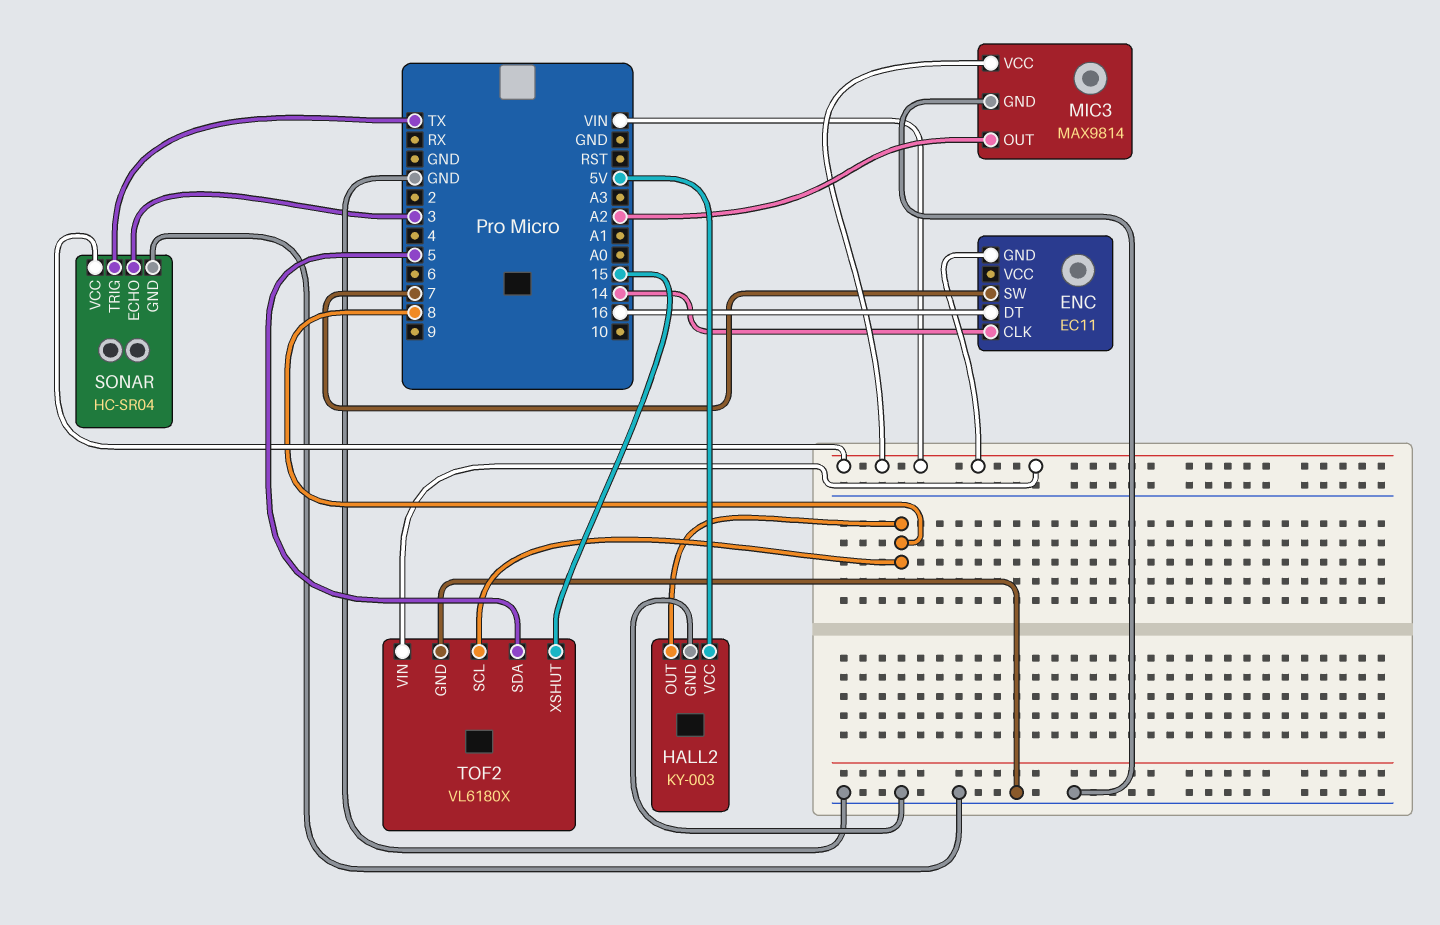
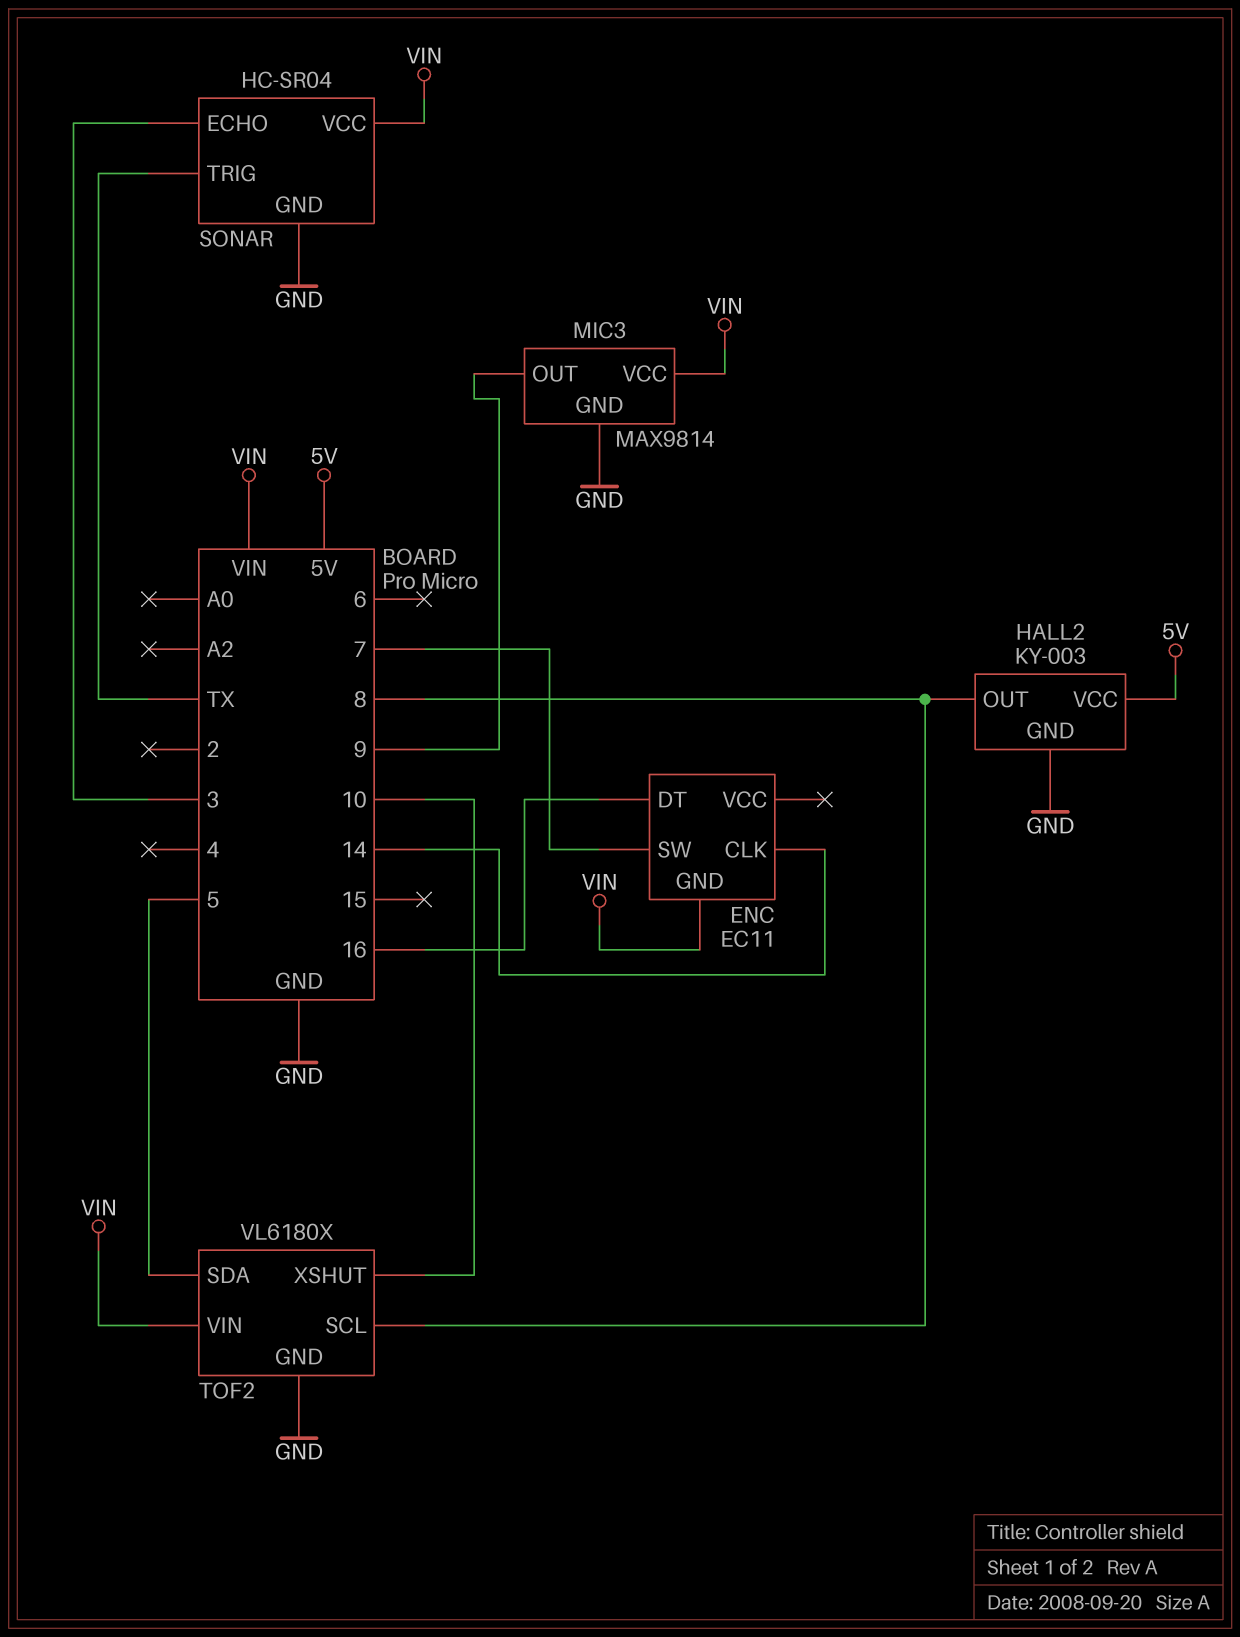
MIC3 pin OUT: A2 -> 9
TOF2 pin XSHUT: 15 -> 10

